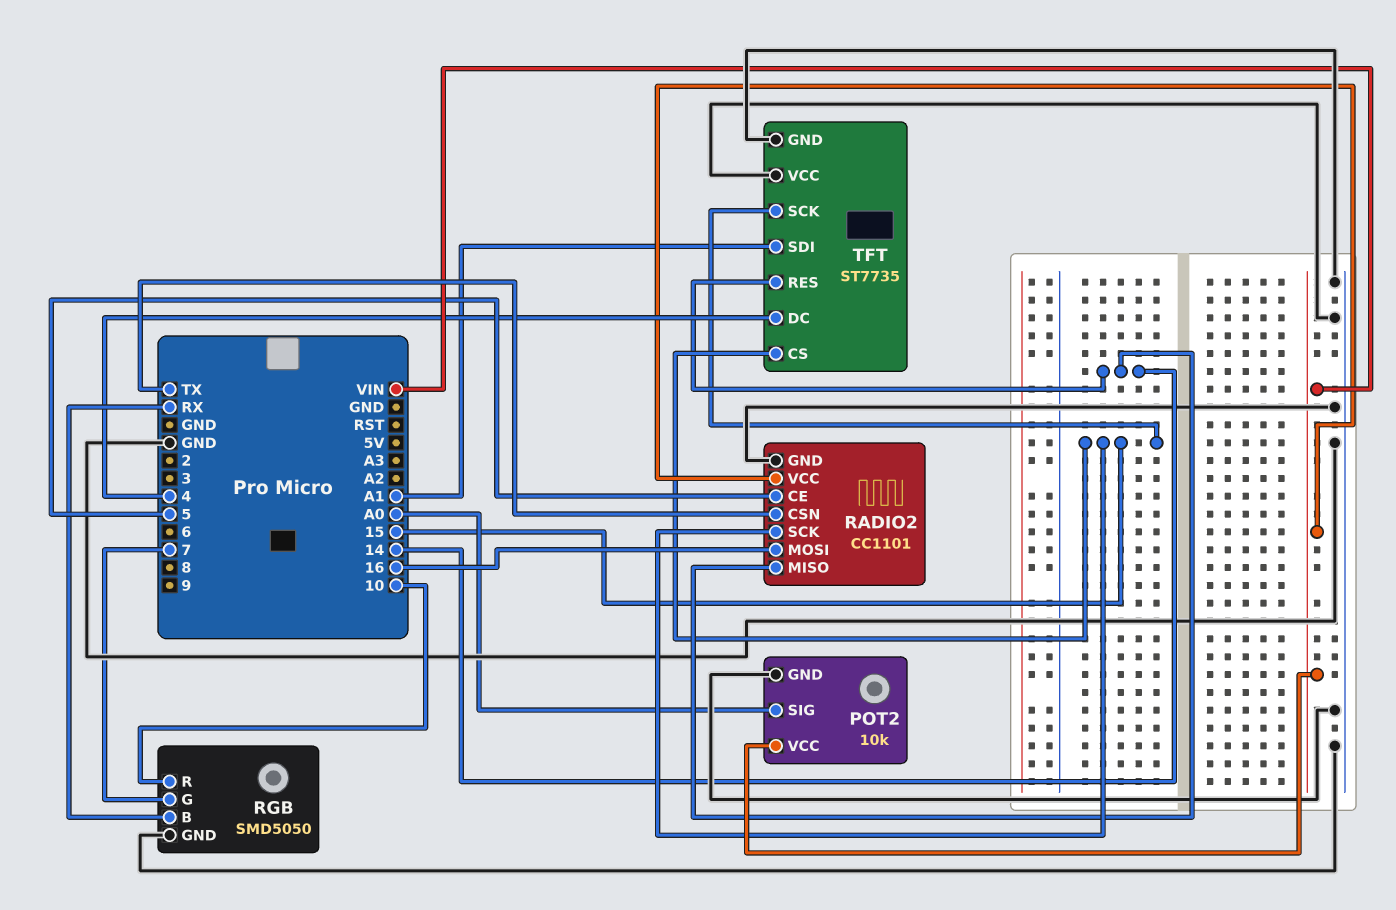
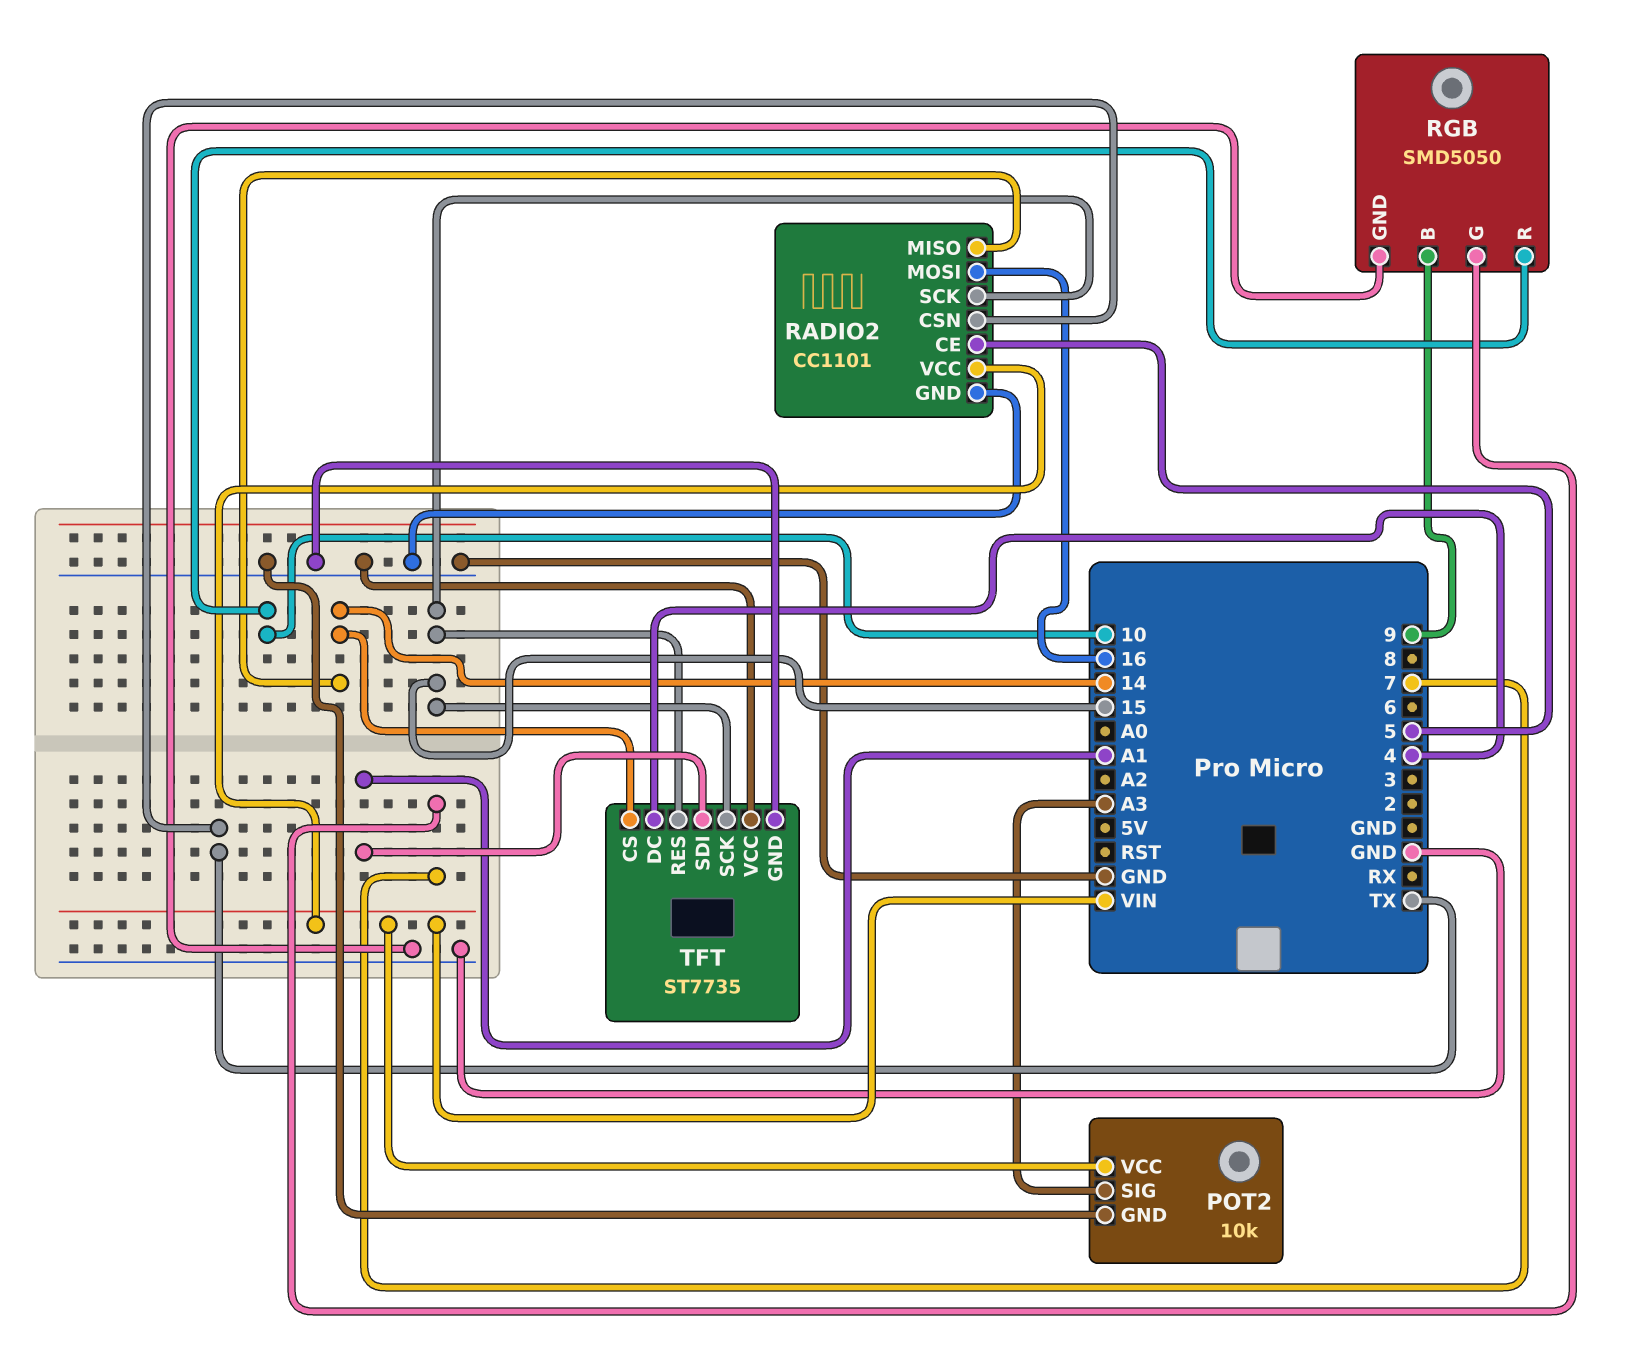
POT2 pin SIG: A0 -> A3
RGB pin B: RX -> 9
TFT pin CS: 15 -> 14
TFT pin RES: 14 -> 15

